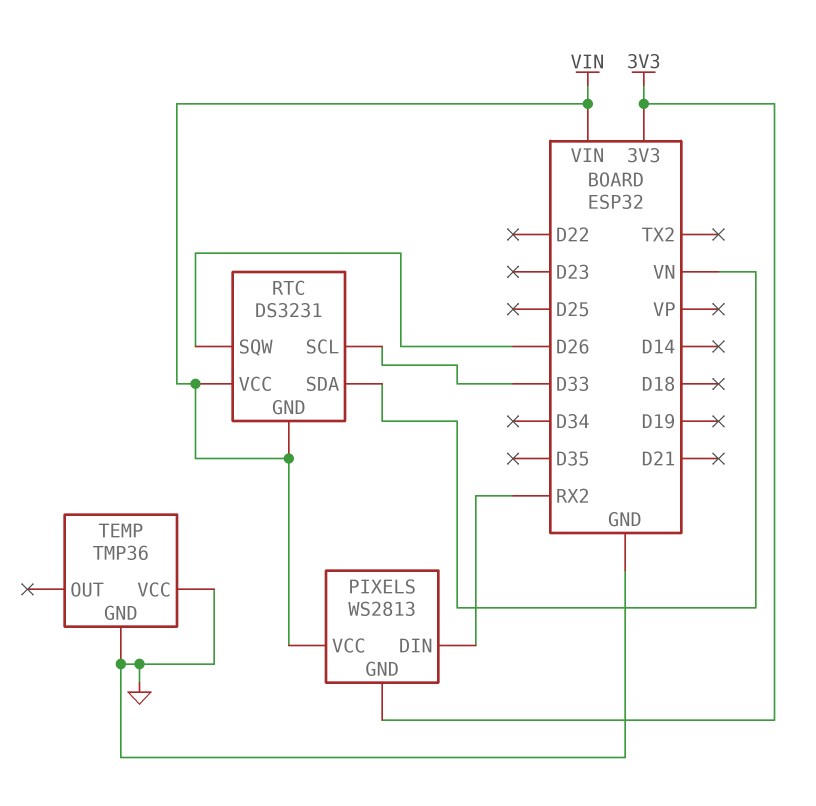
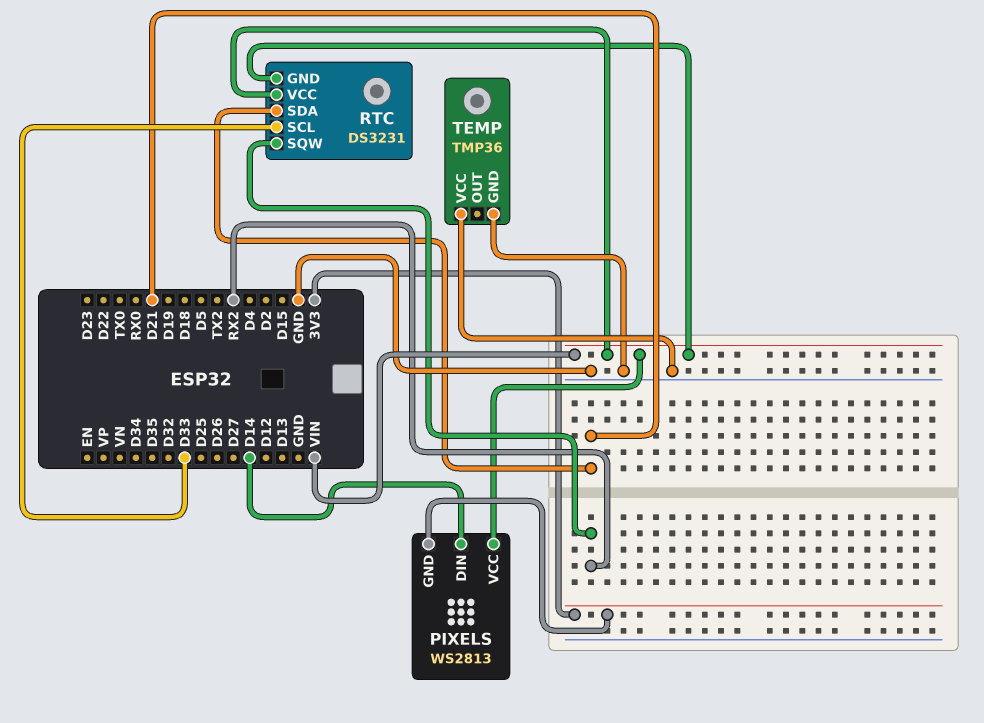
PIXELS pin DIN: RX2 -> D14
RTC pin SDA: VN -> D21
RTC pin SQW: D26 -> RX2

